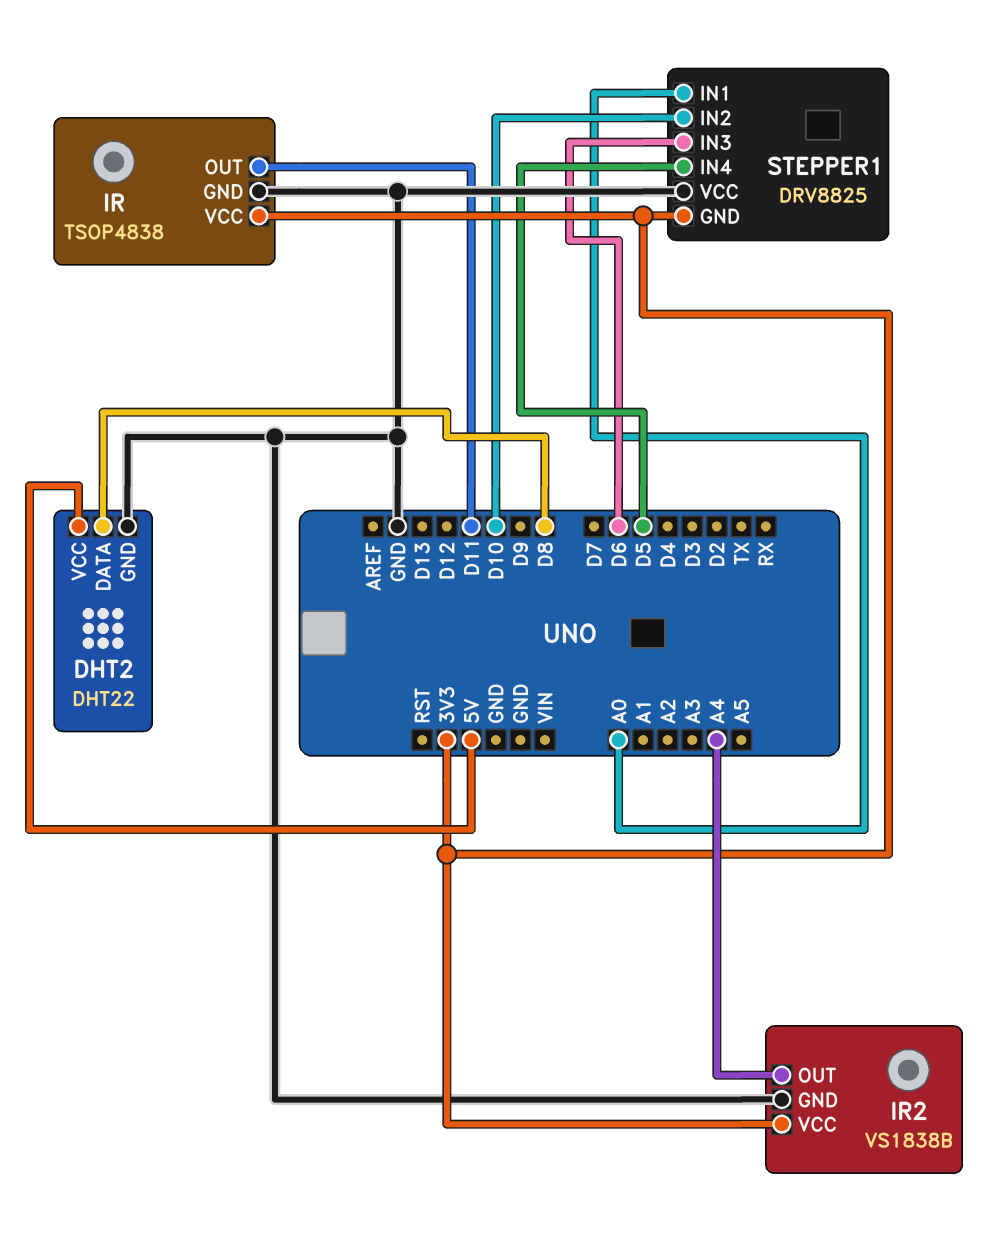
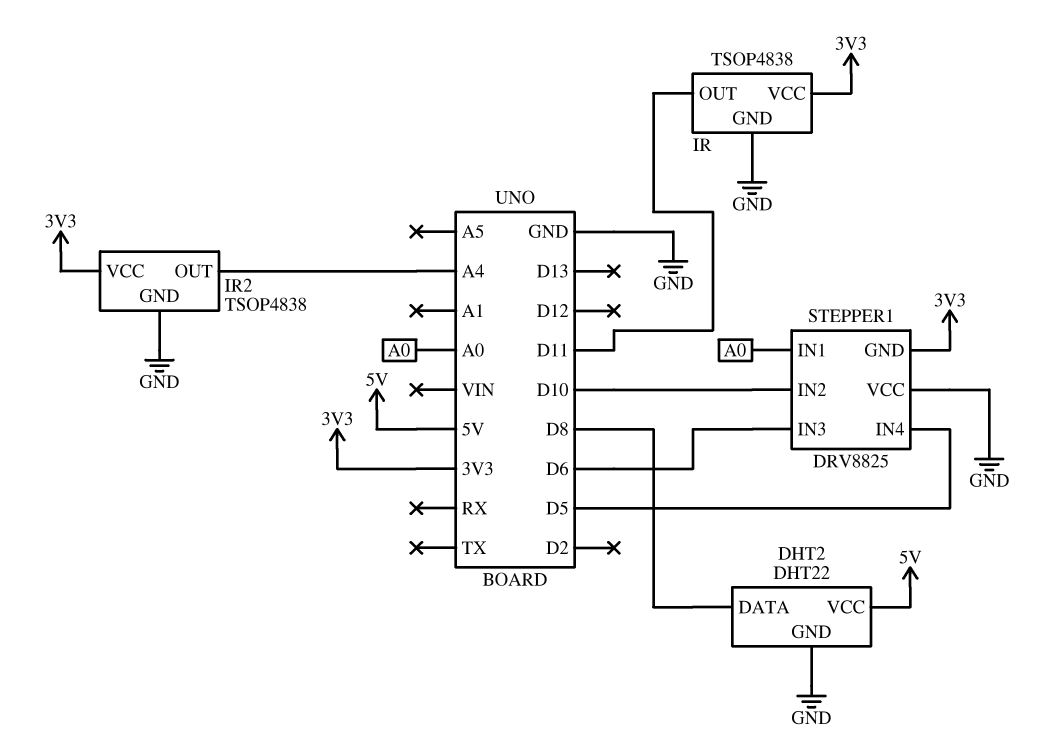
IR2: VS1838B -> TSOP4838

